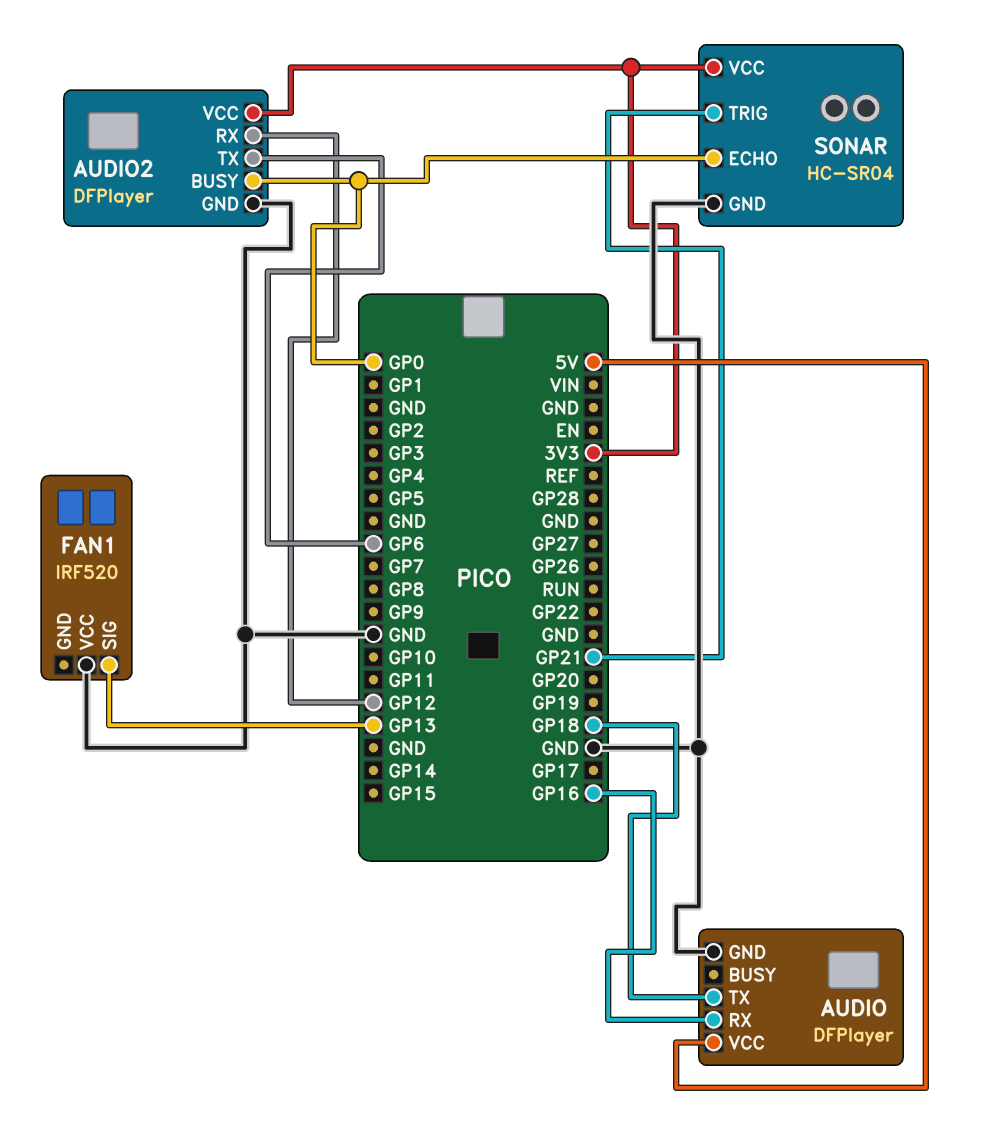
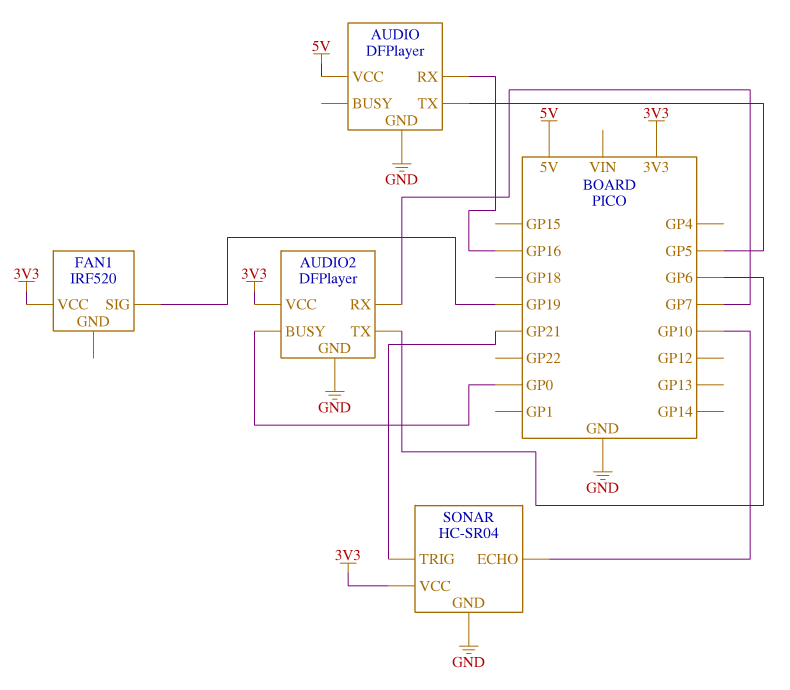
AUDIO pin TX: GP18 -> GP5
AUDIO2 pin RX: GP12 -> GP7
FAN1 pin SIG: GP13 -> GP19
FAN1 pin VCC: GND -> 3V3
SONAR pin ECHO: GP0 -> GP10

